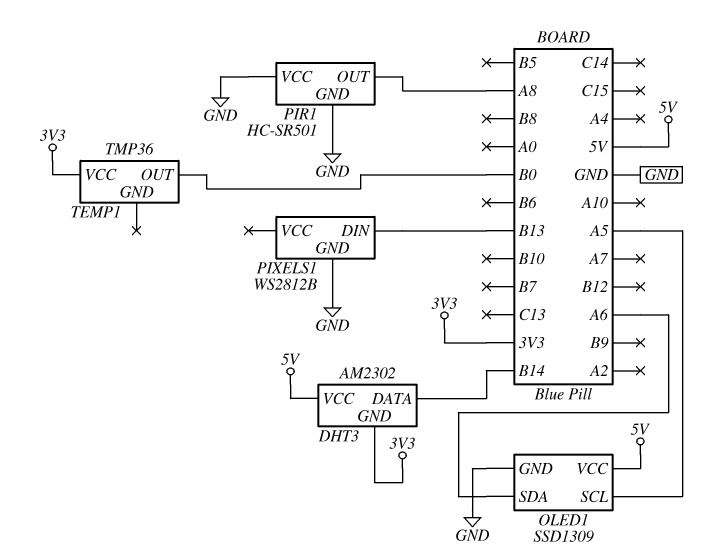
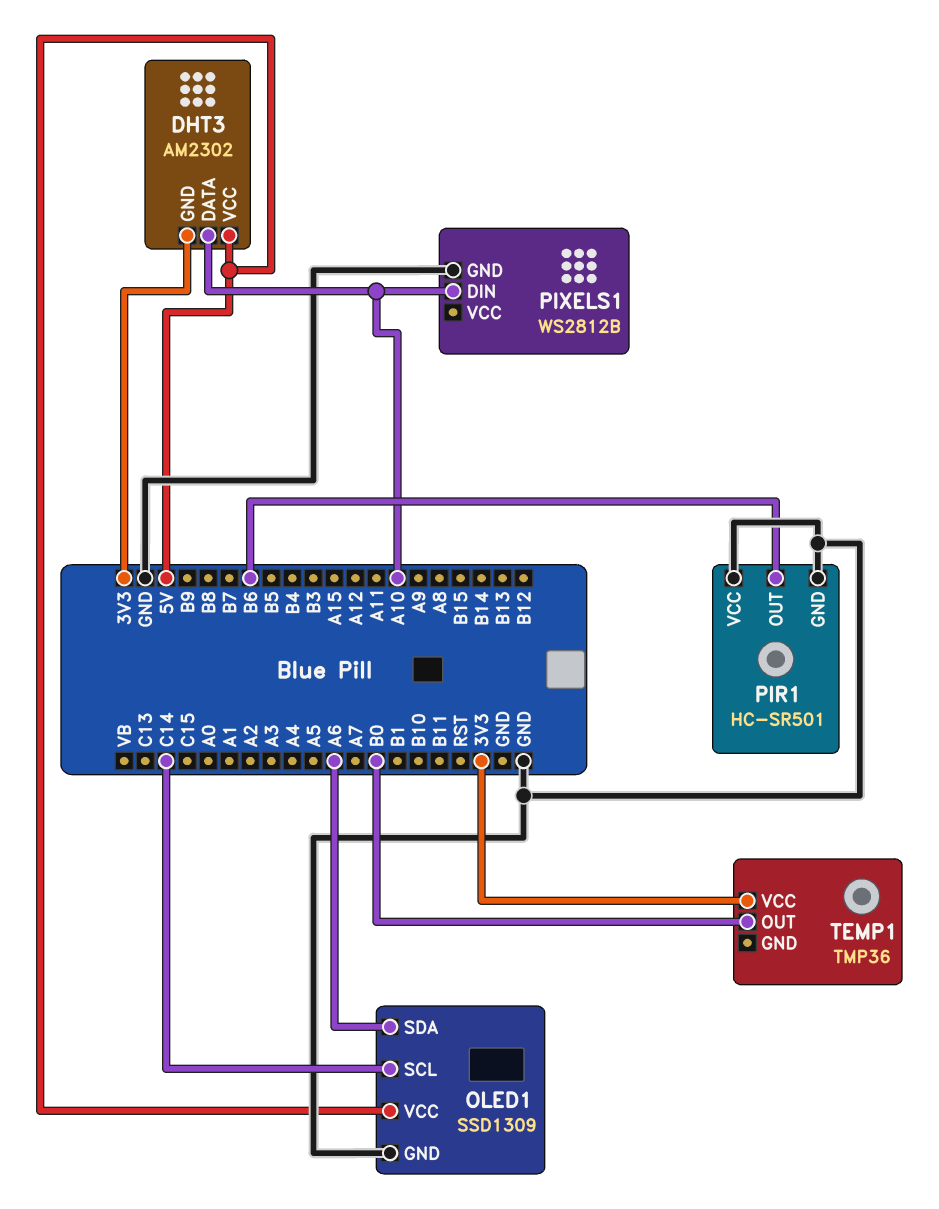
DHT3 pin DATA: B14 -> A10
OLED1 pin SCL: A5 -> C14
PIR1 pin OUT: A8 -> B6
PIXELS1 pin DIN: B13 -> A10

